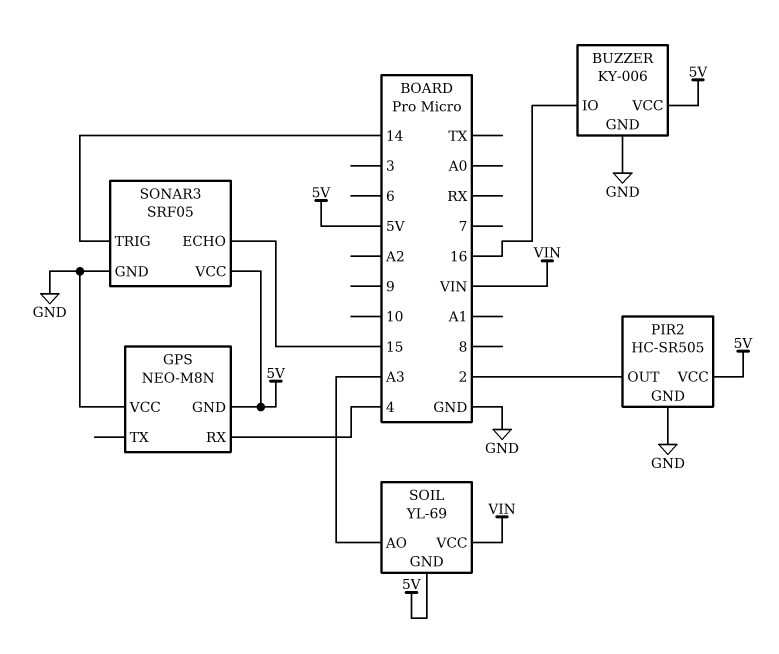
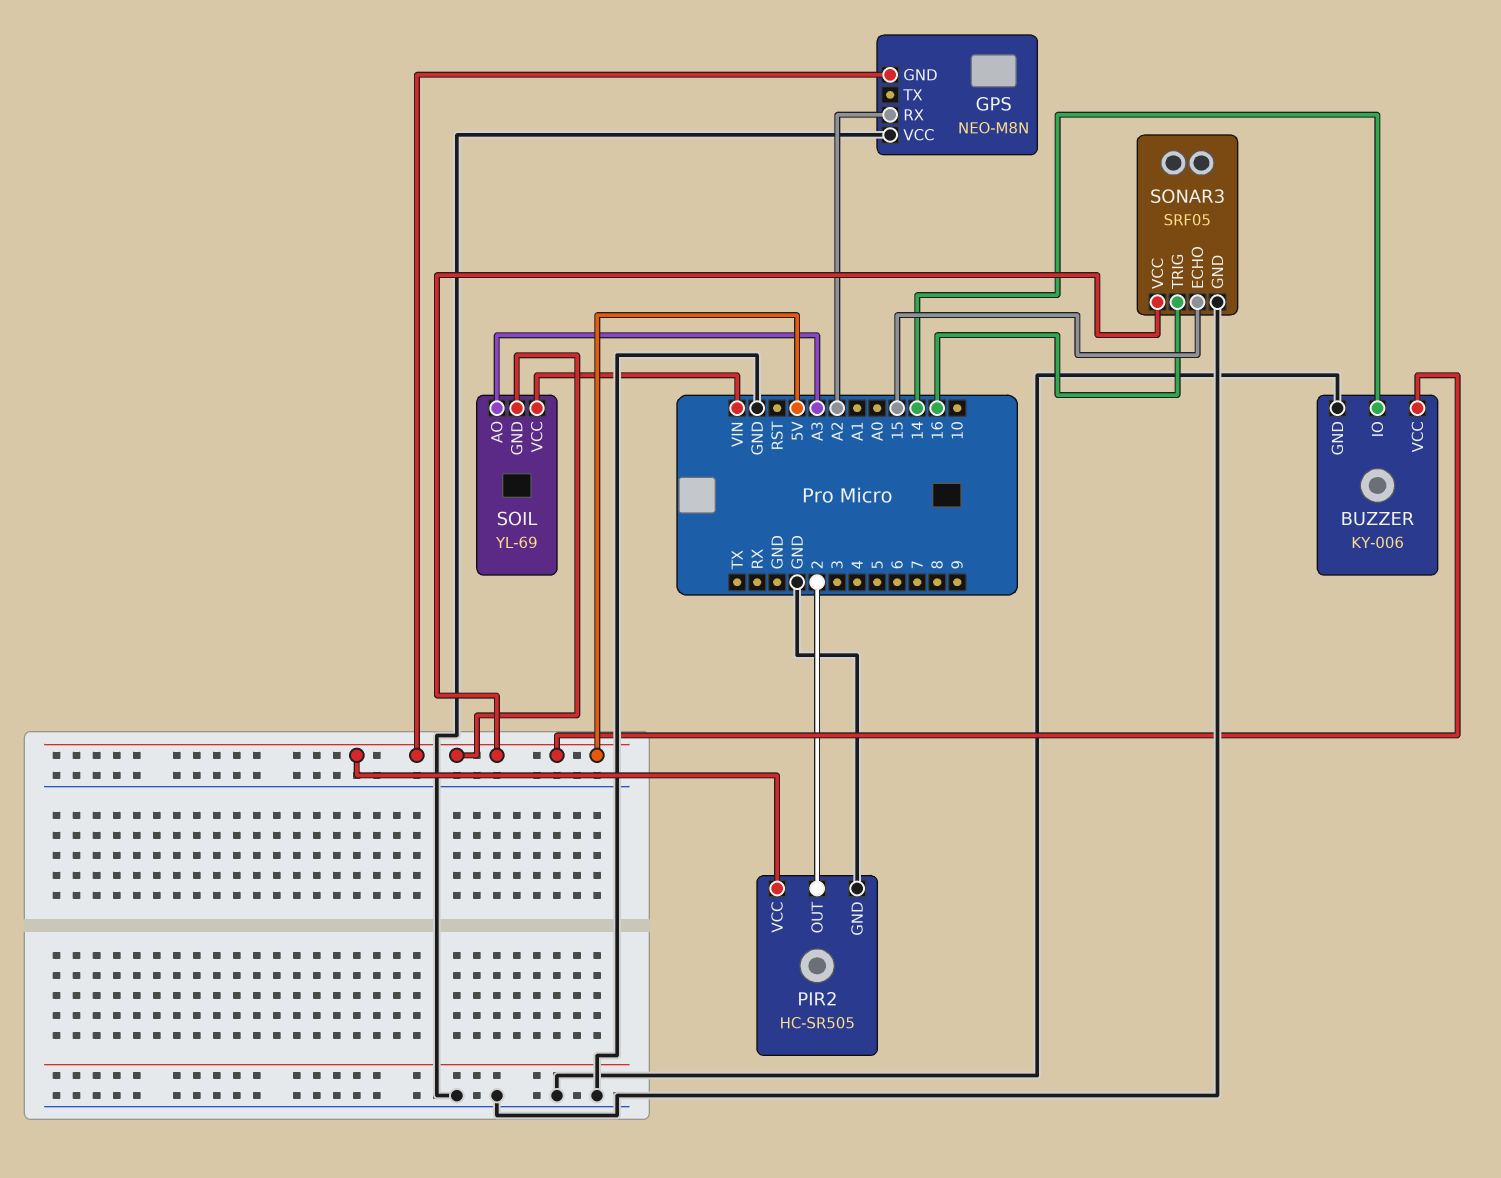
BUZZER pin IO: 16 -> 14
GPS pin RX: 4 -> A2
SONAR3 pin TRIG: 14 -> 16

